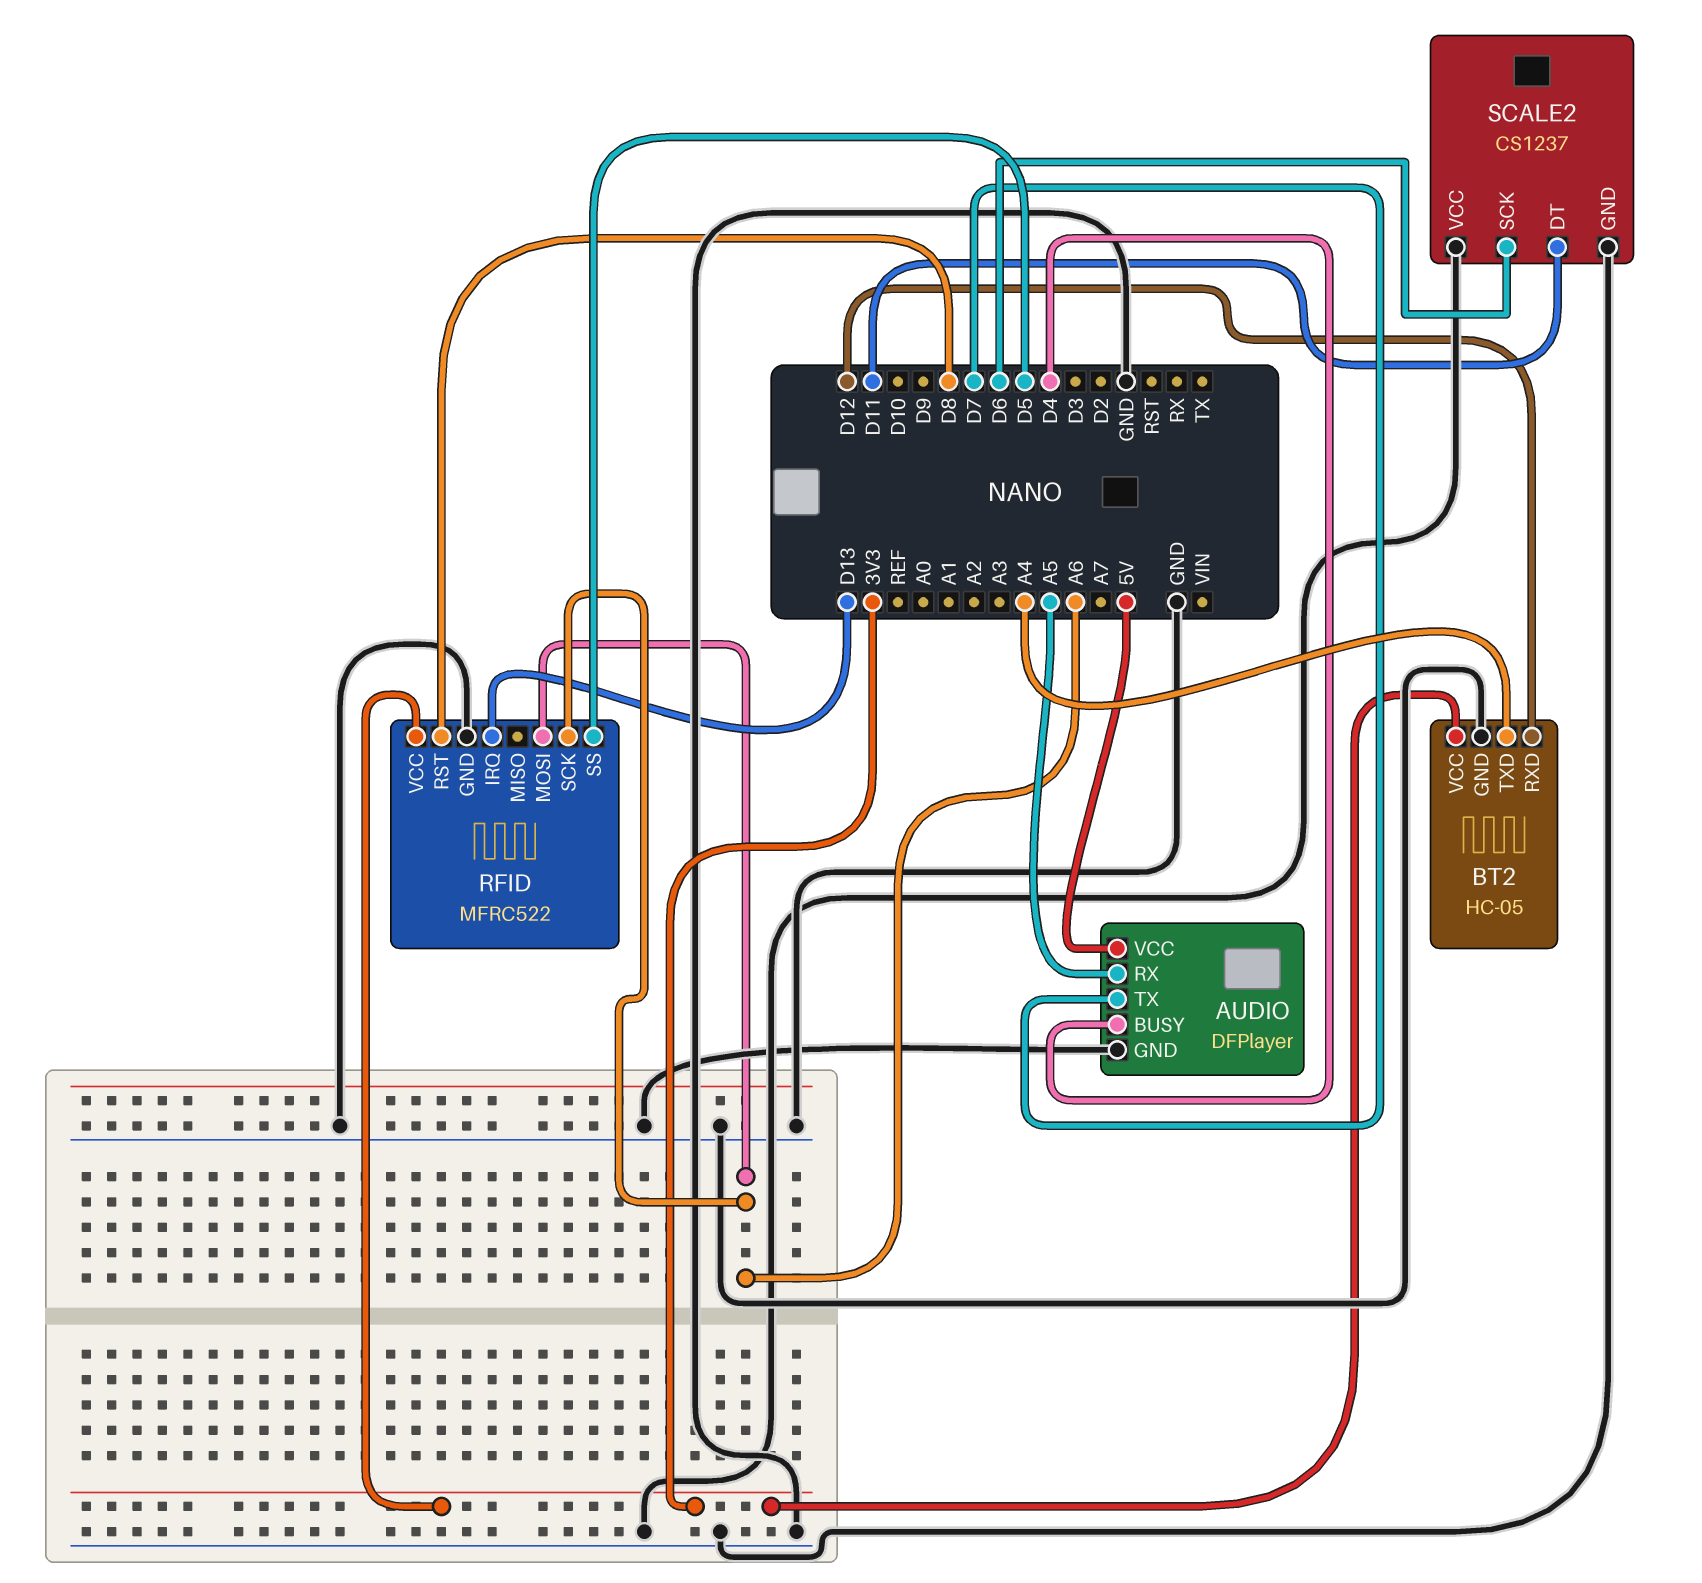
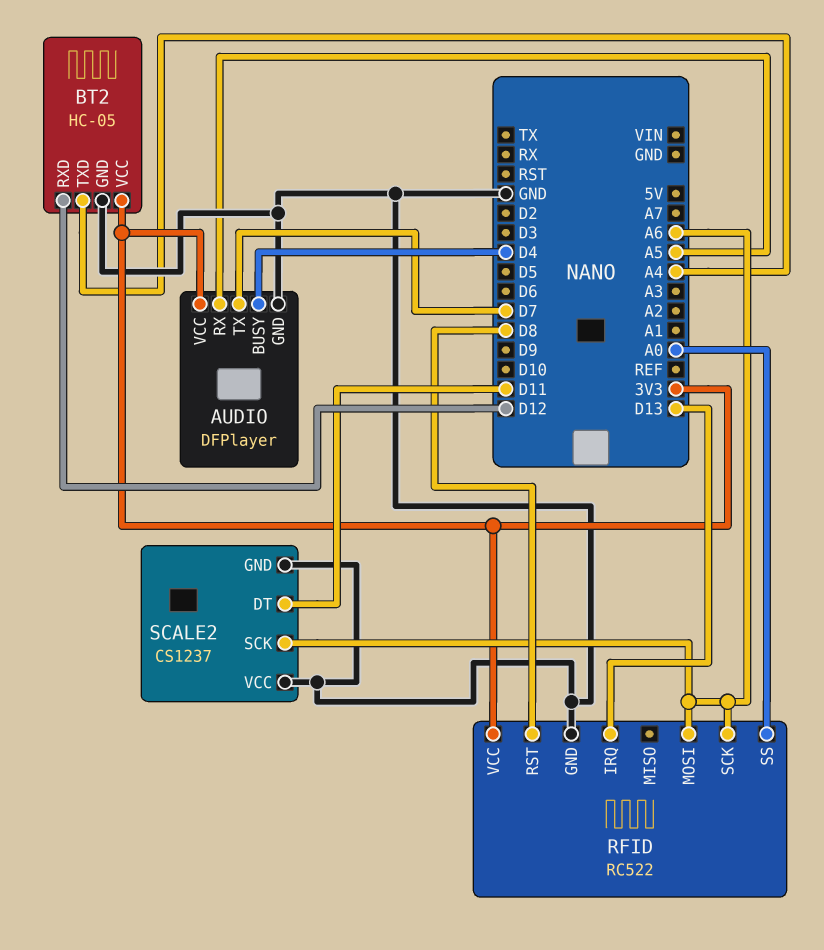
AUDIO pin VCC: 5V -> 3V3
RFID: MFRC522 -> RC522
RFID pin SS: D5 -> A0
SCALE2 pin SCK: D6 -> A6

